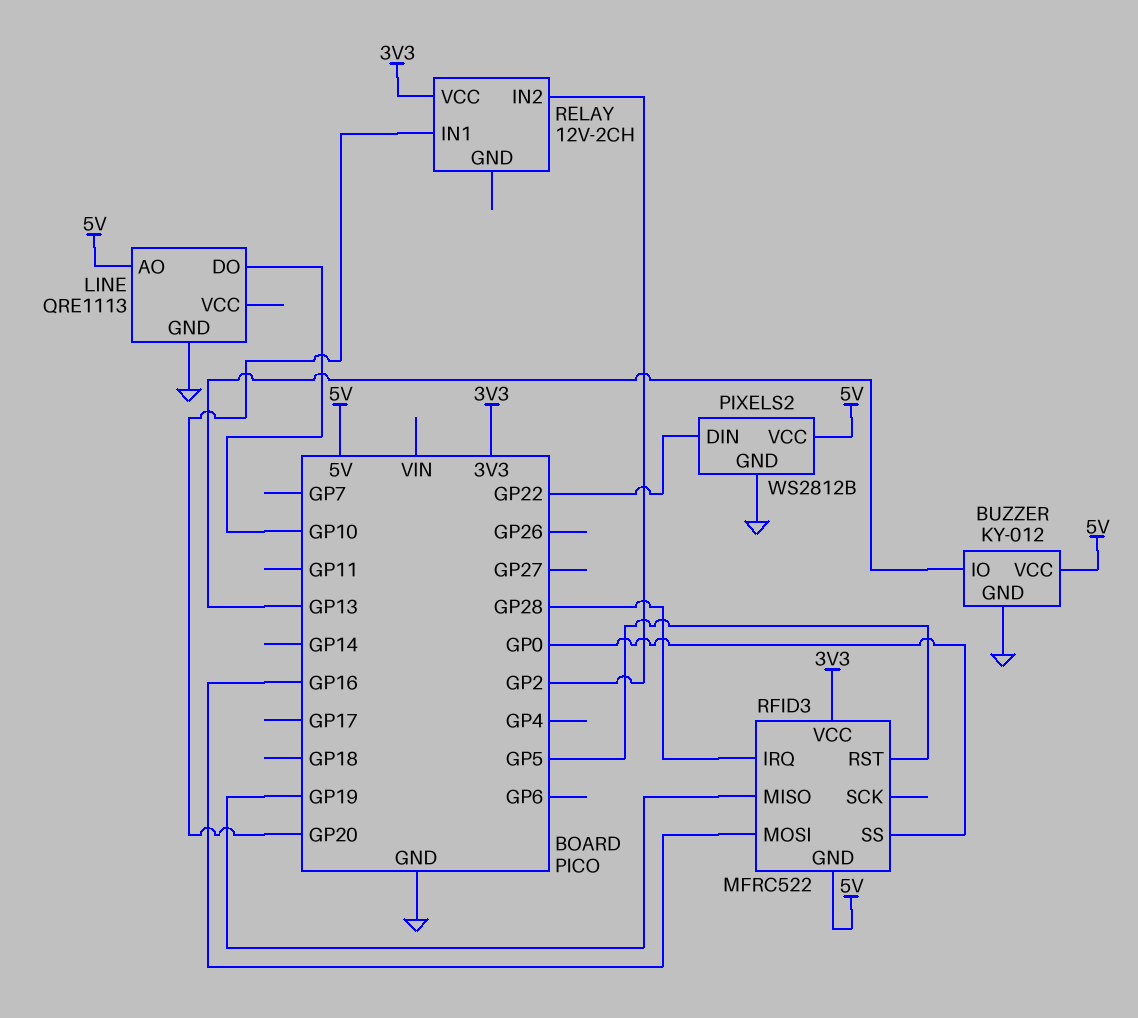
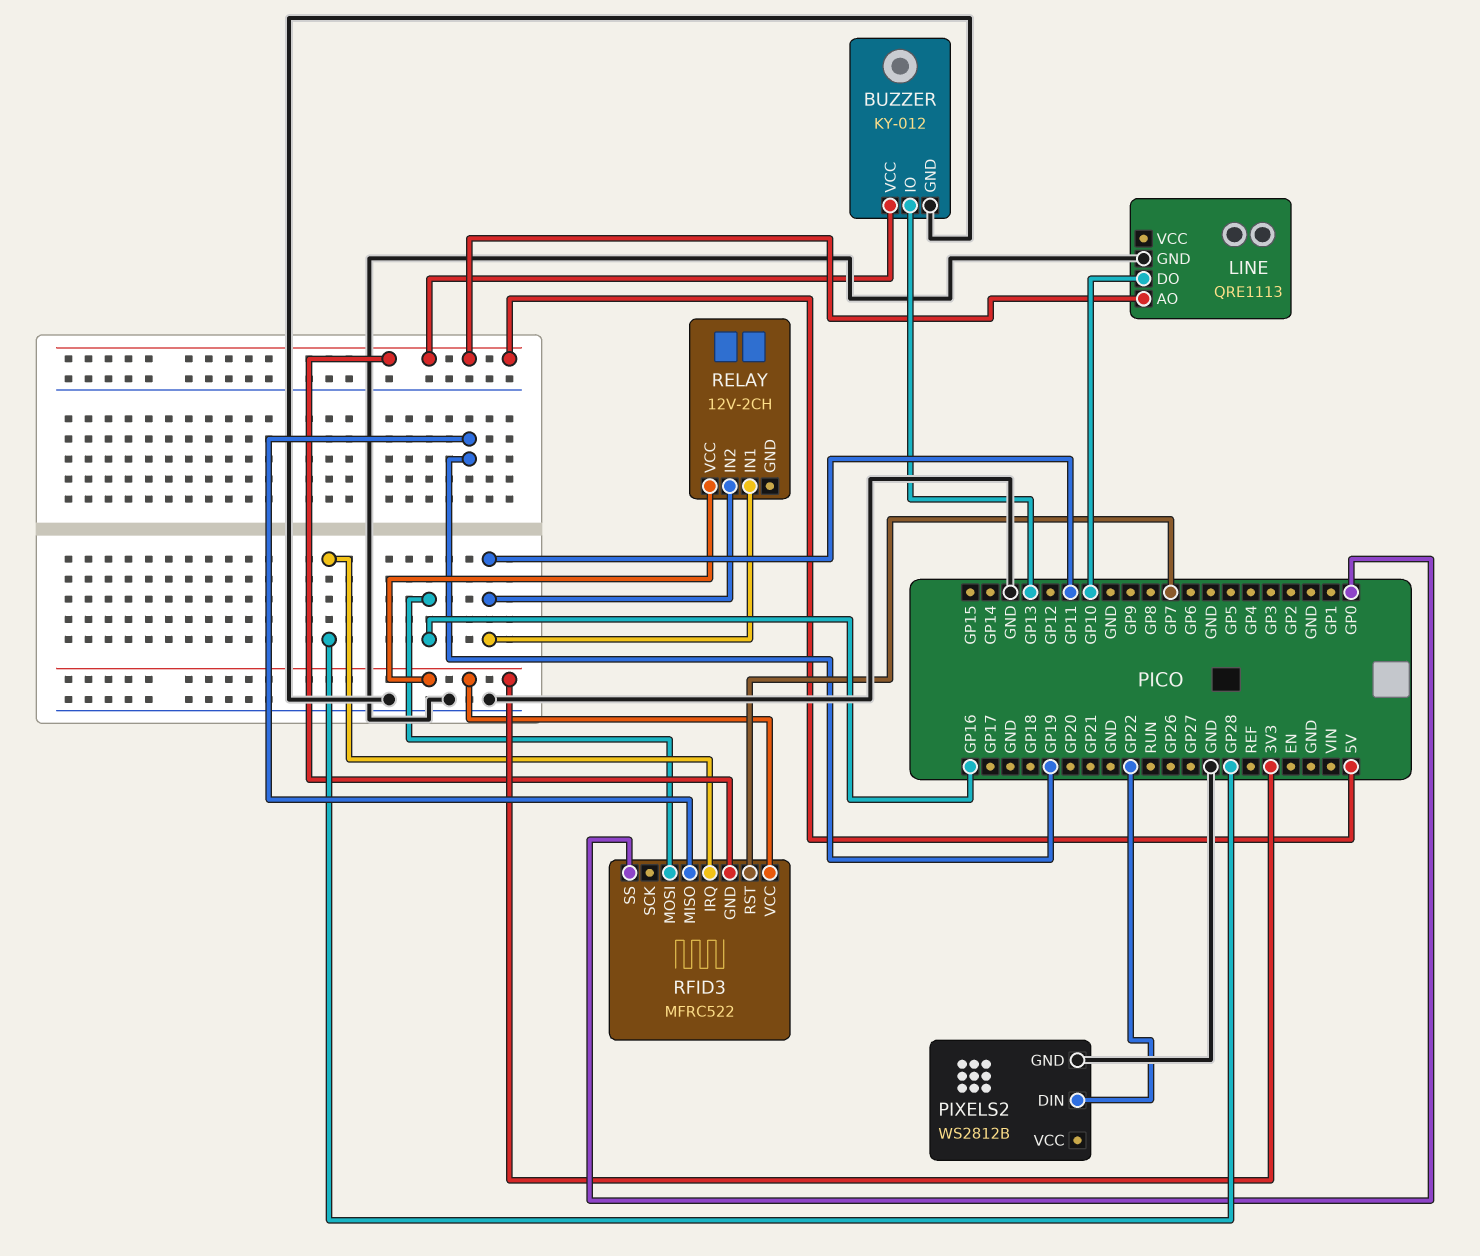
PIXELS2 pin VCC: 5V -> none
RELAY pin IN1: GP20 -> GP11
RELAY pin IN2: GP2 -> GP11
RFID3 pin RST: GP5 -> GP7

